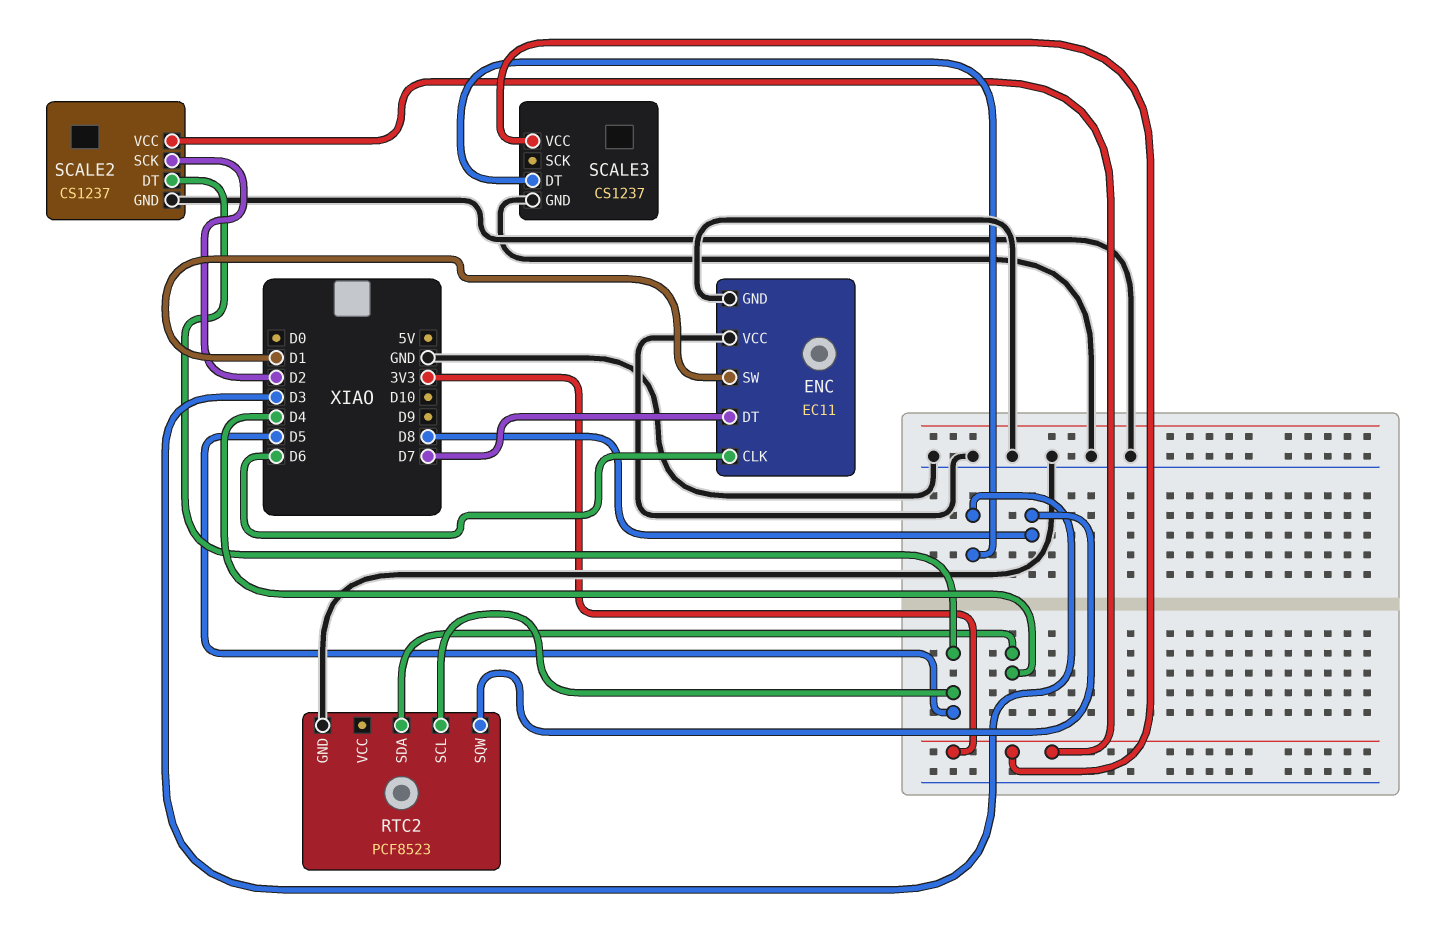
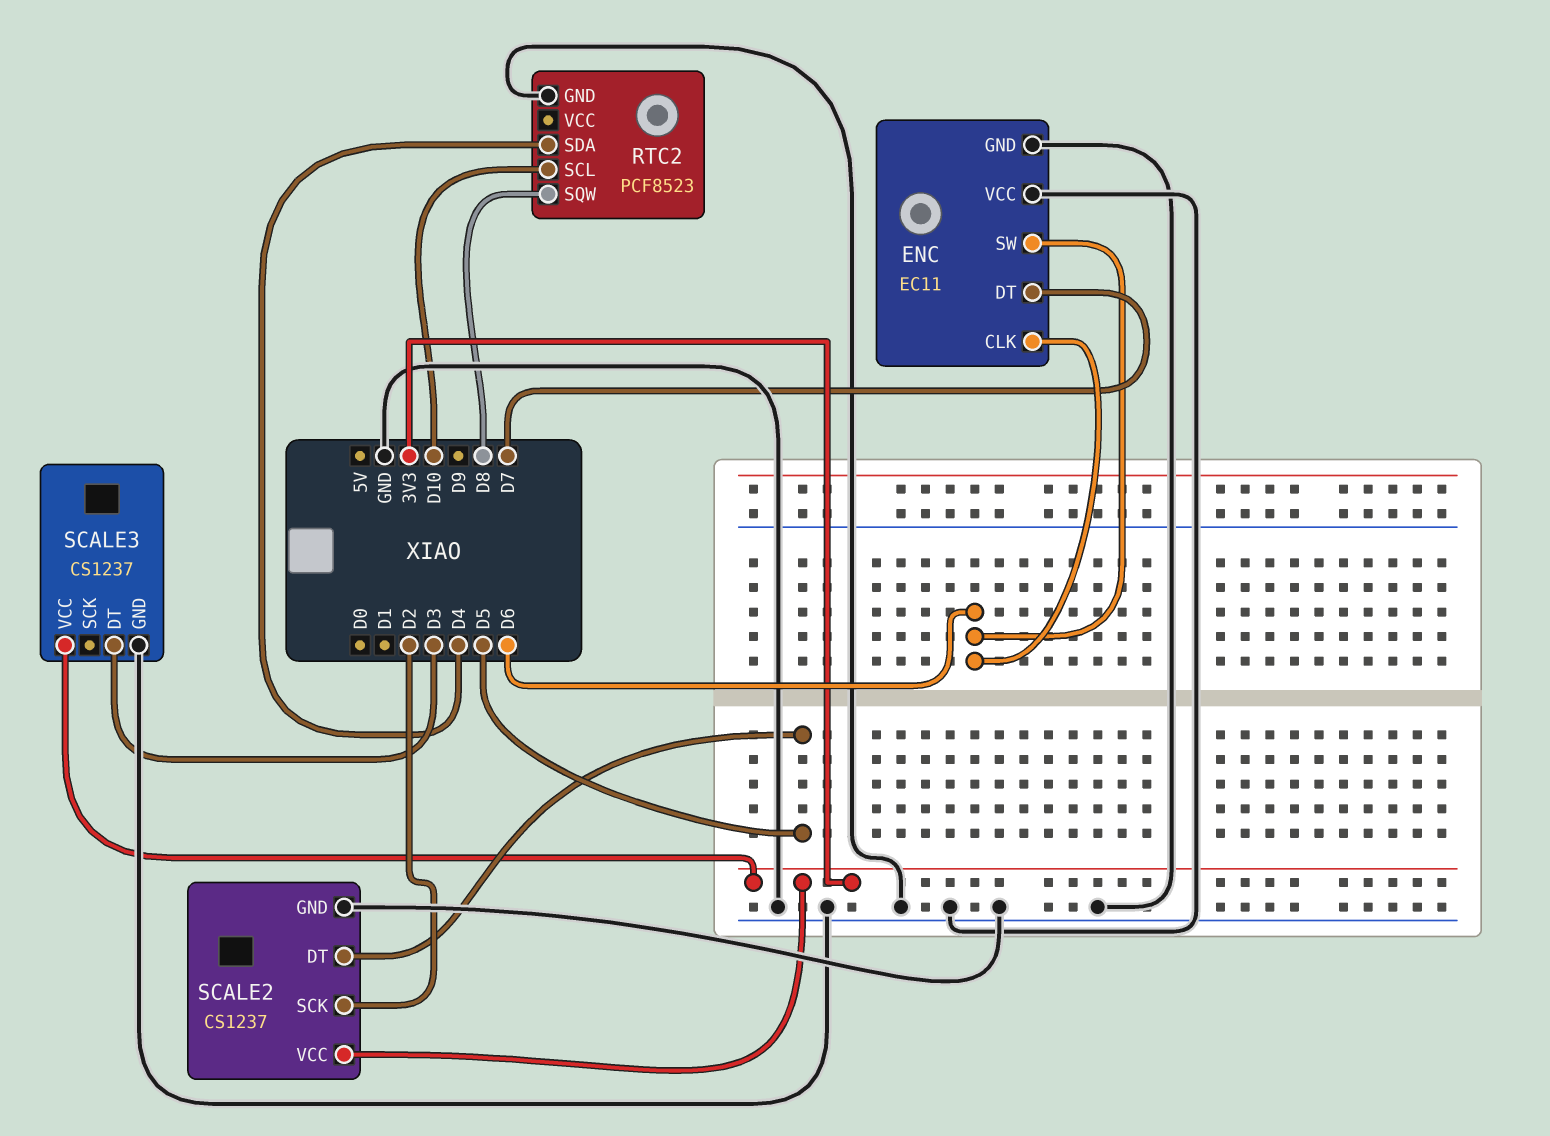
ENC pin SW: D1 -> D6
RTC2 pin SCL: D5 -> D10

